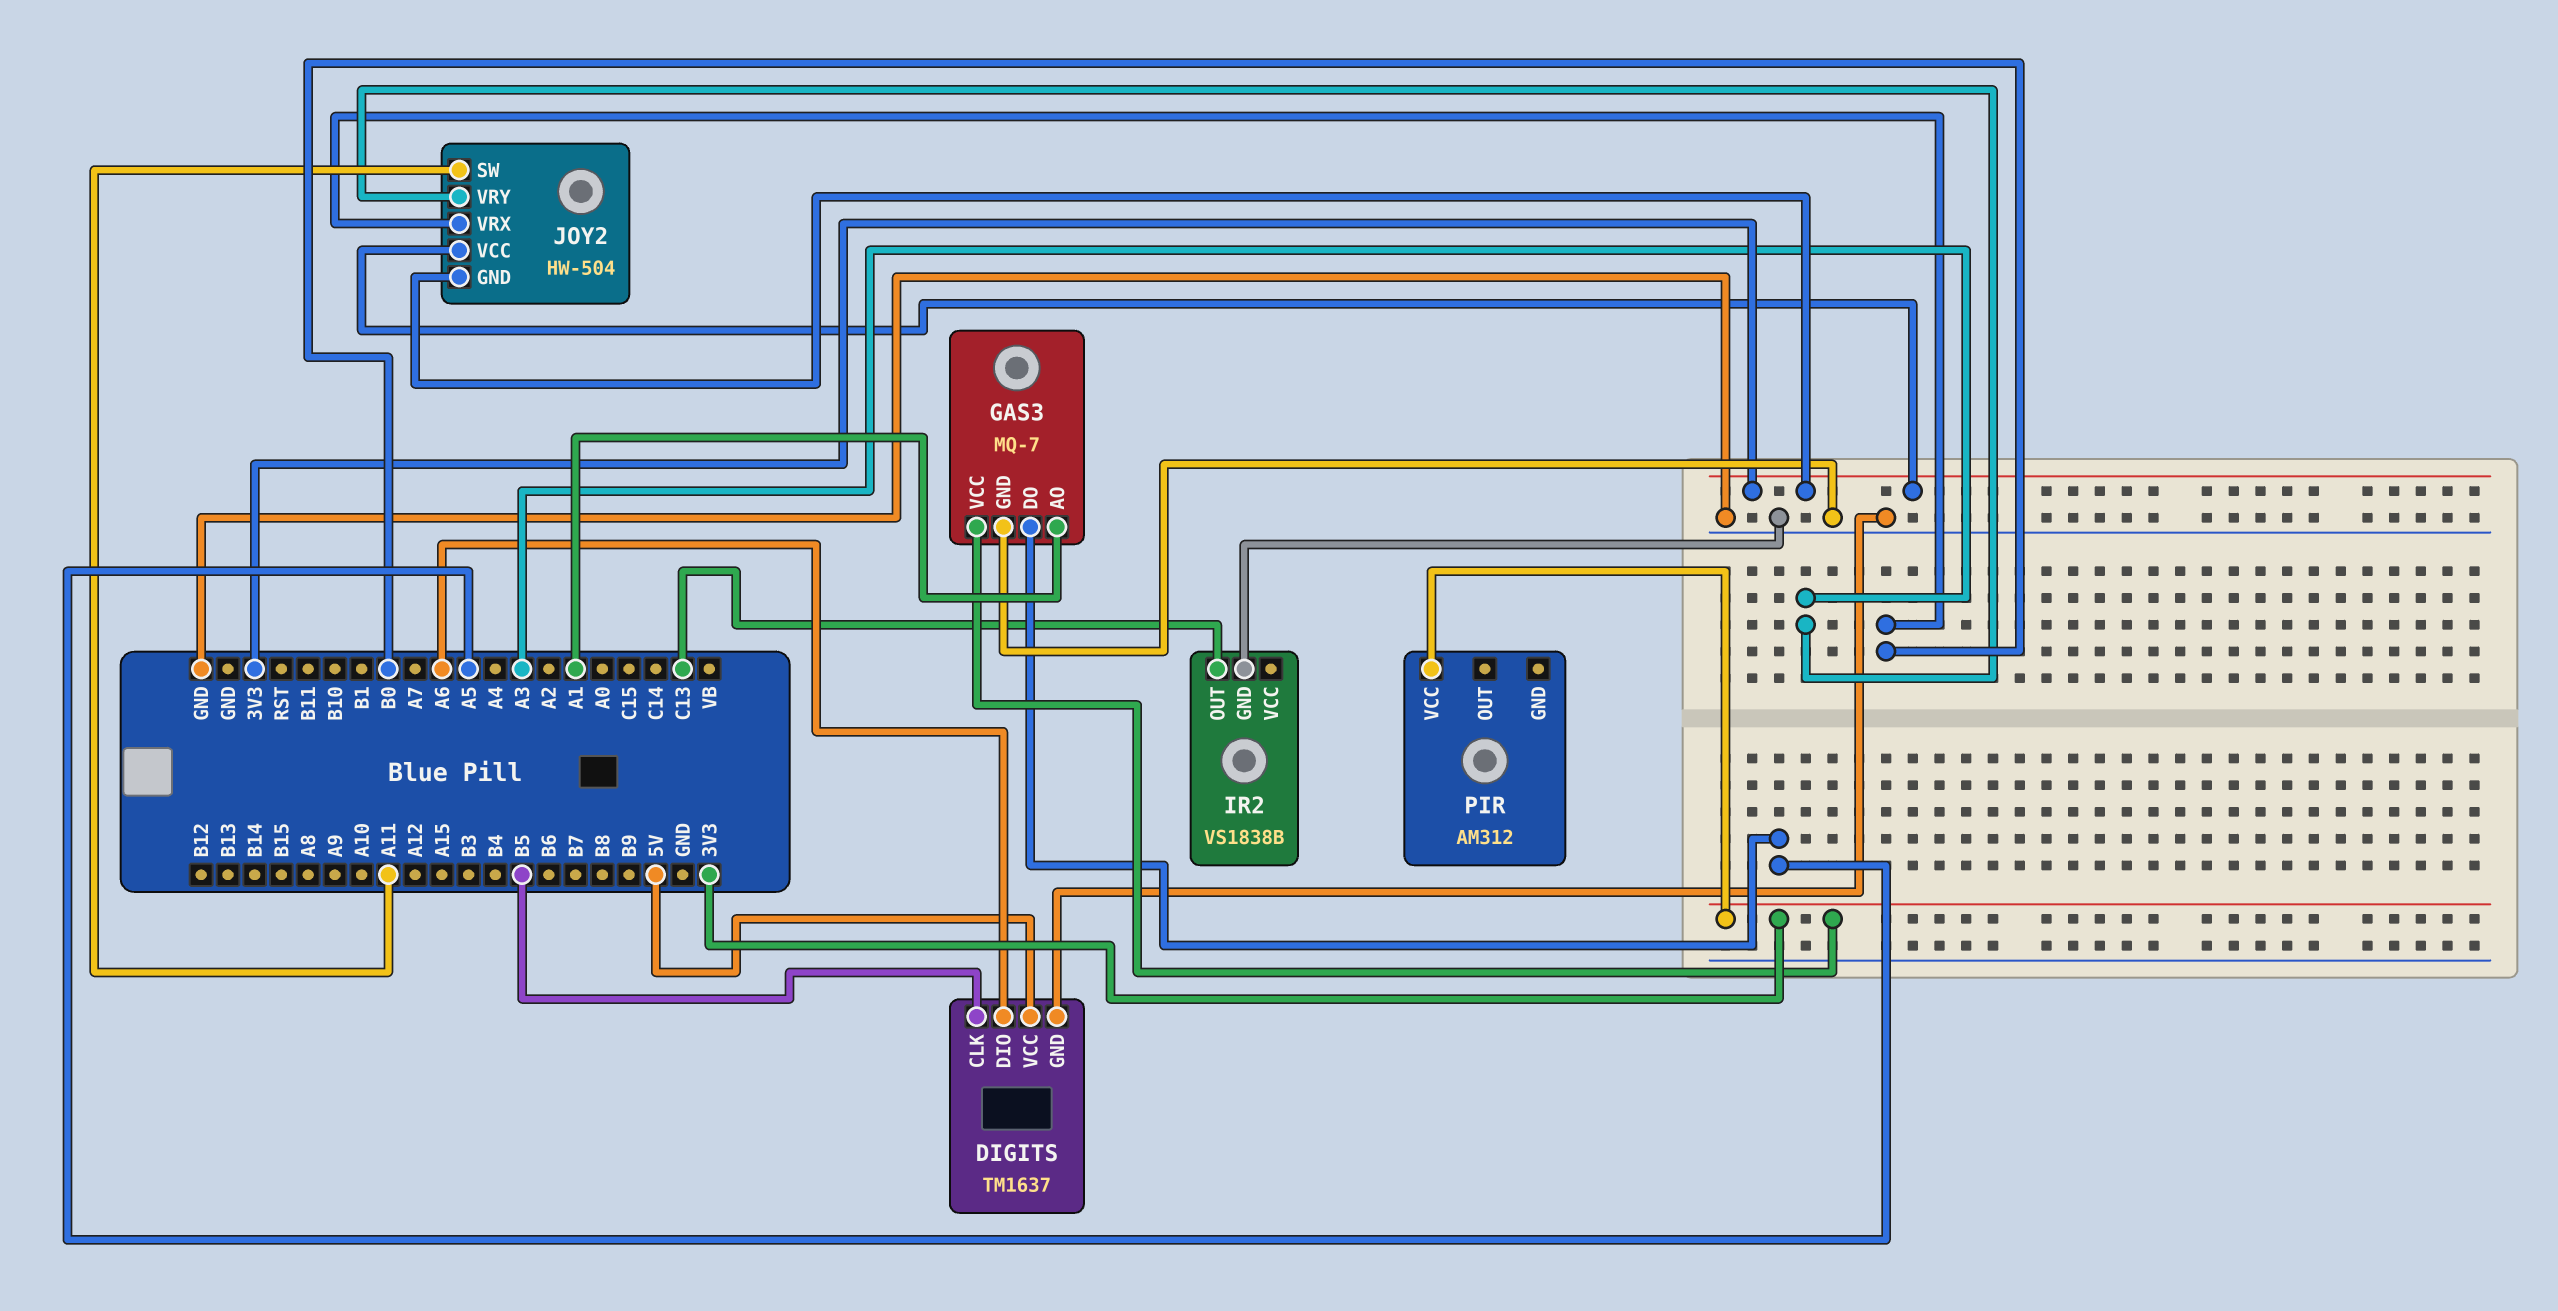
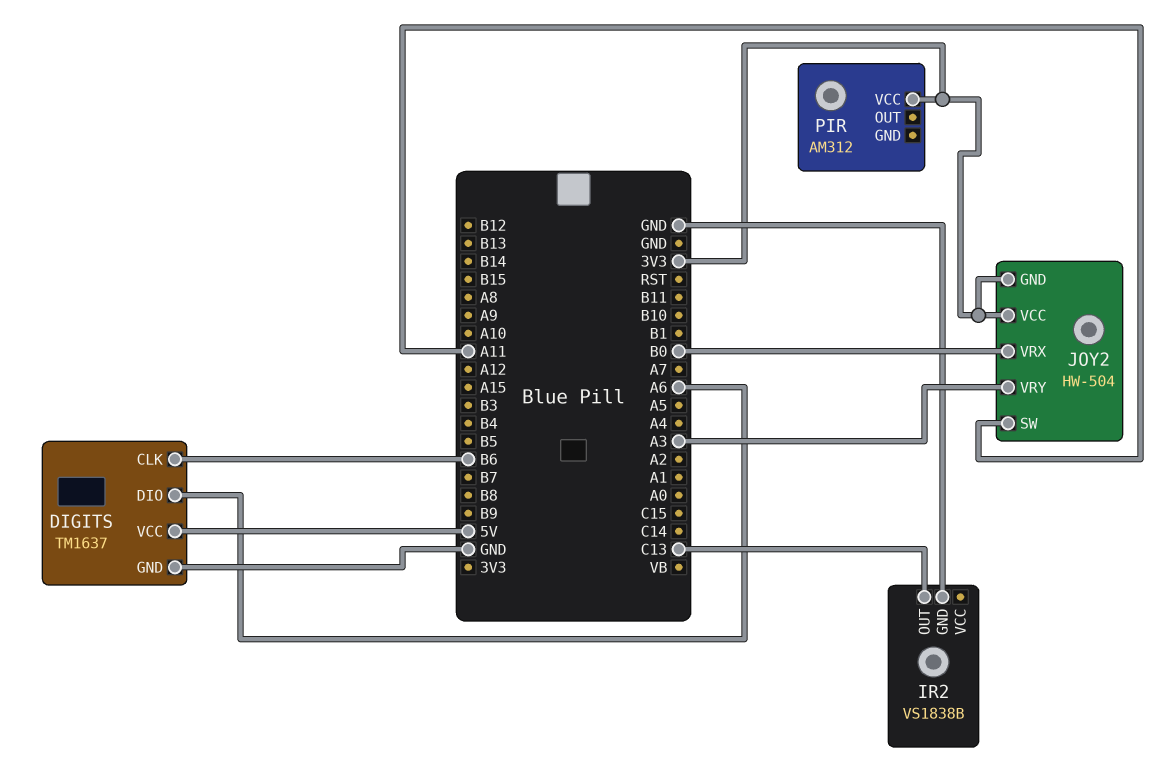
DIGITS pin CLK: B5 -> B6
GAS3: MQ-7 -> none
GAS3 pin AO: A1 -> none
GAS3 pin DO: A5 -> none
GAS3 pin GND: GND -> none
GAS3 pin VCC: 3V3 -> none

